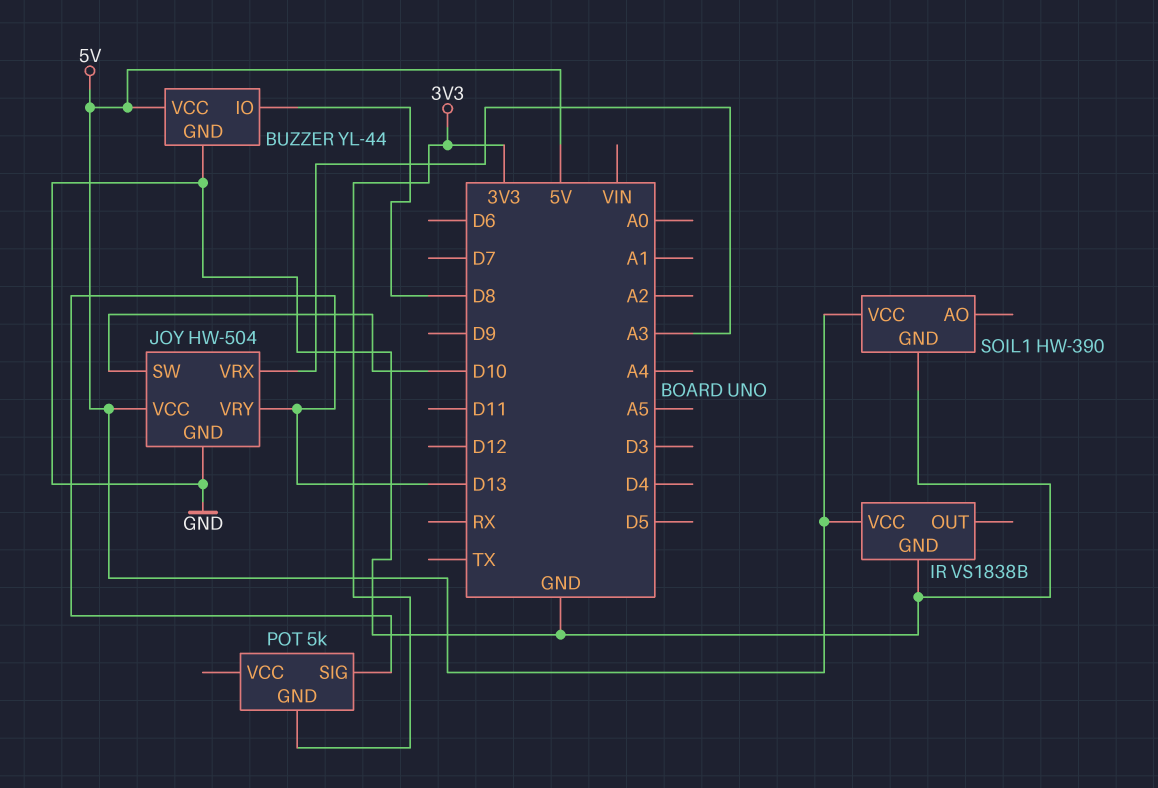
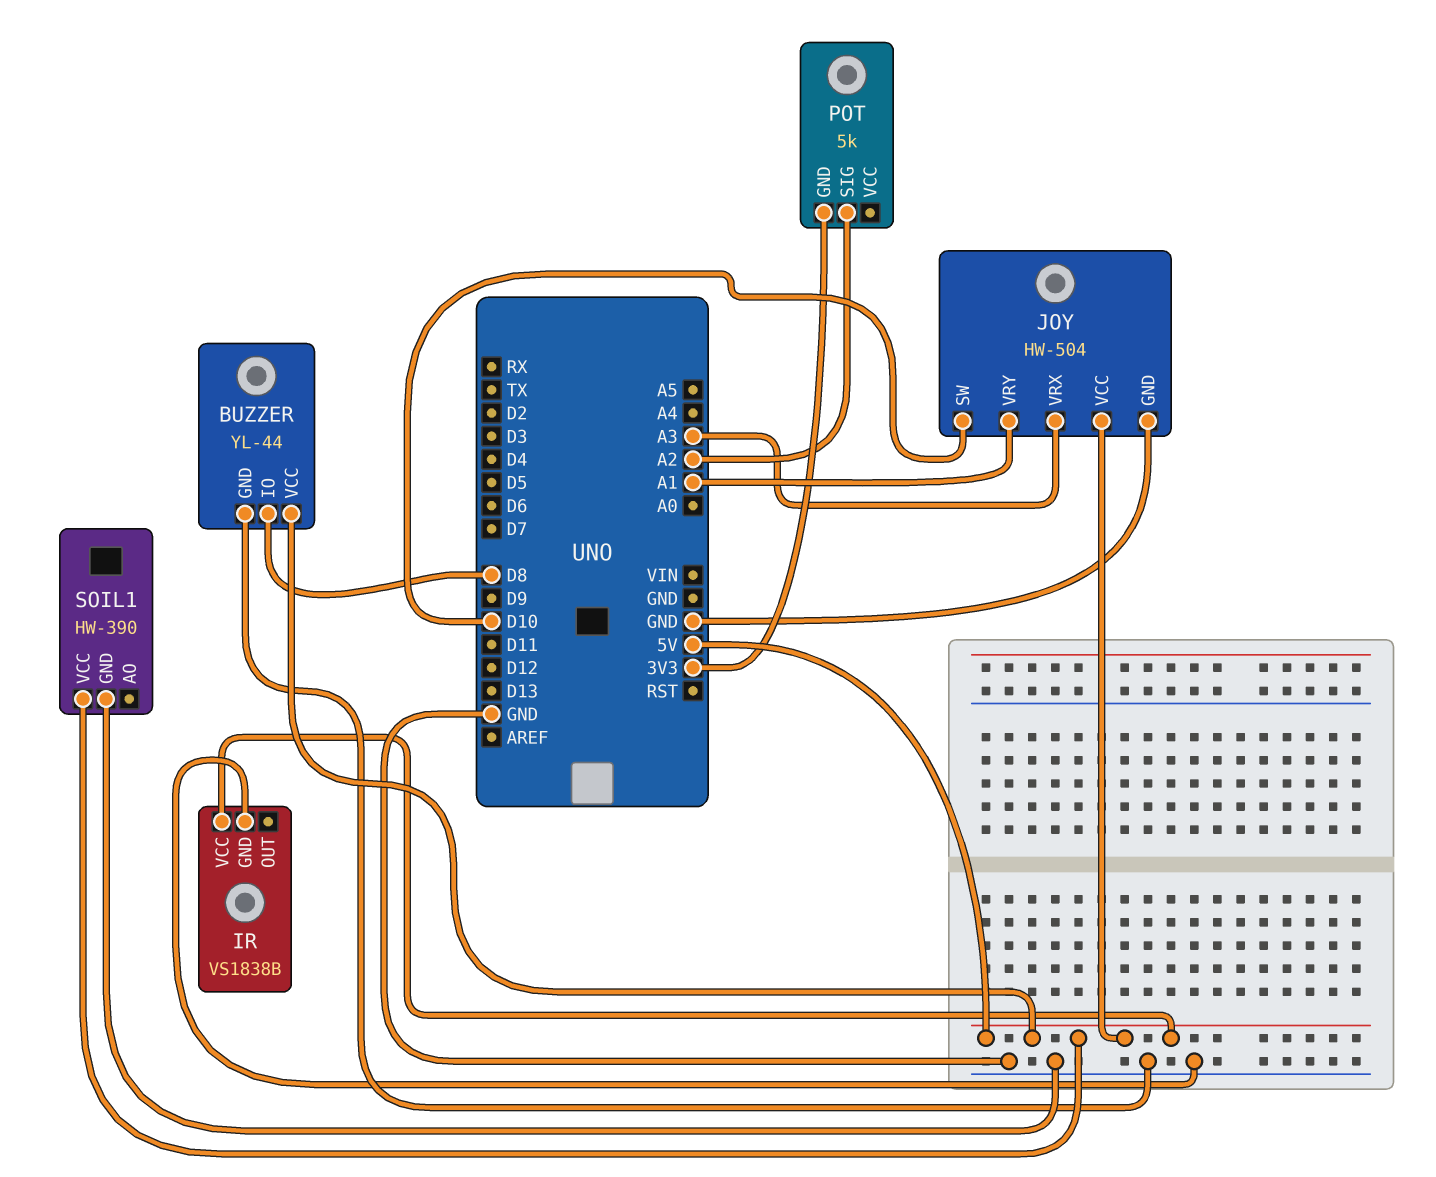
JOY pin VRY: D13 -> A1
POT pin SIG: D13 -> A2

